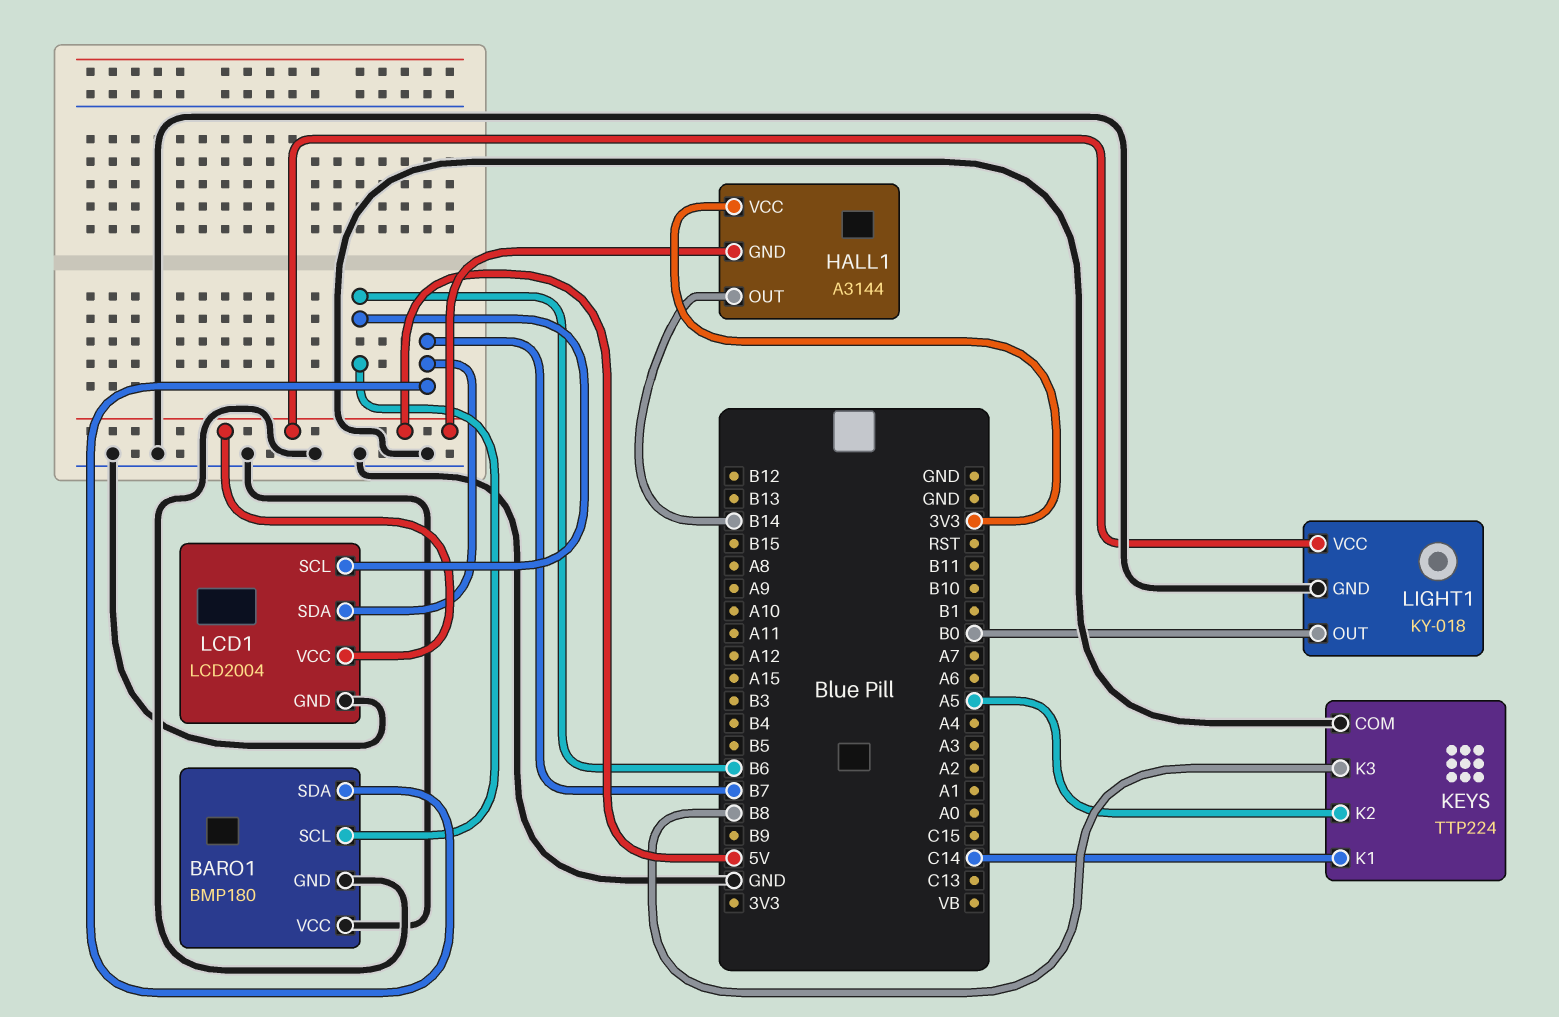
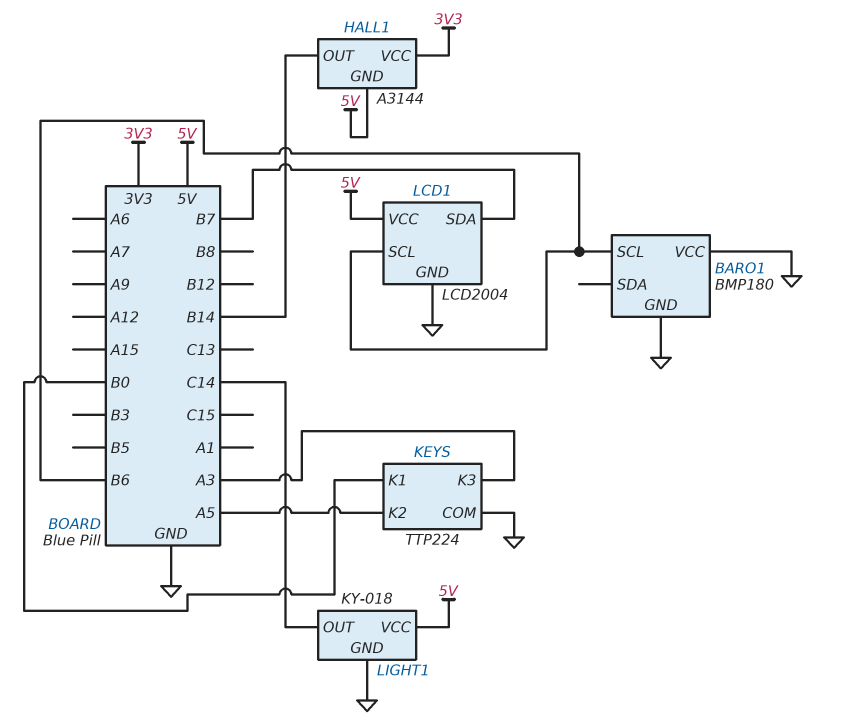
BARO1 pin SDA: B7 -> none
KEYS pin K1: C14 -> B0
KEYS pin K3: B8 -> A3
LIGHT1 pin OUT: B0 -> C14

